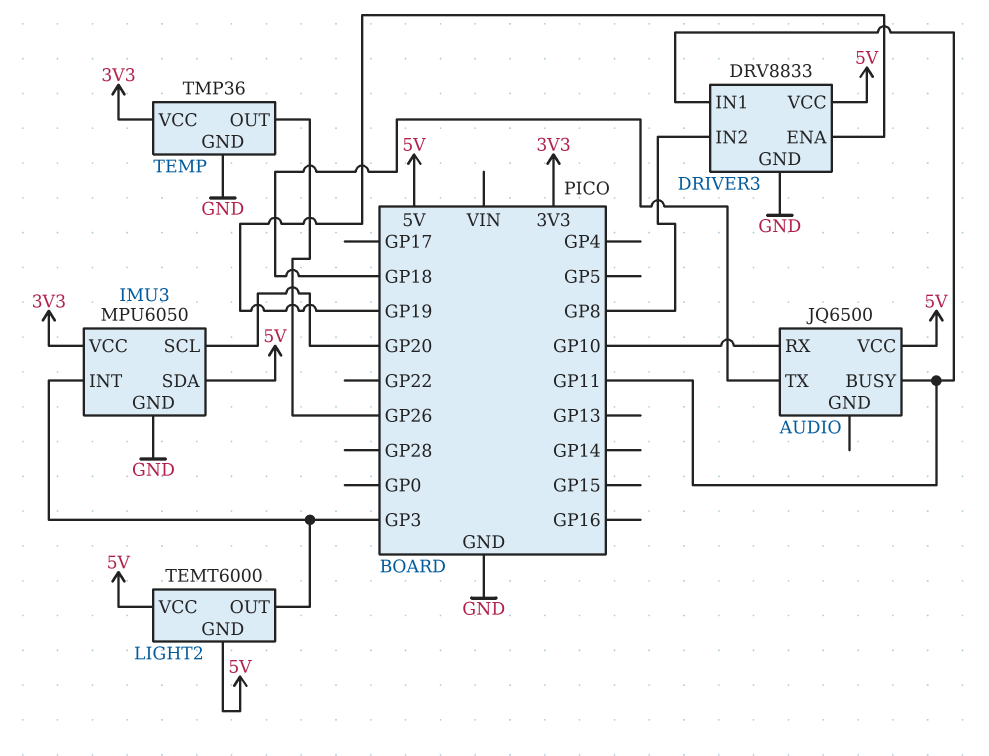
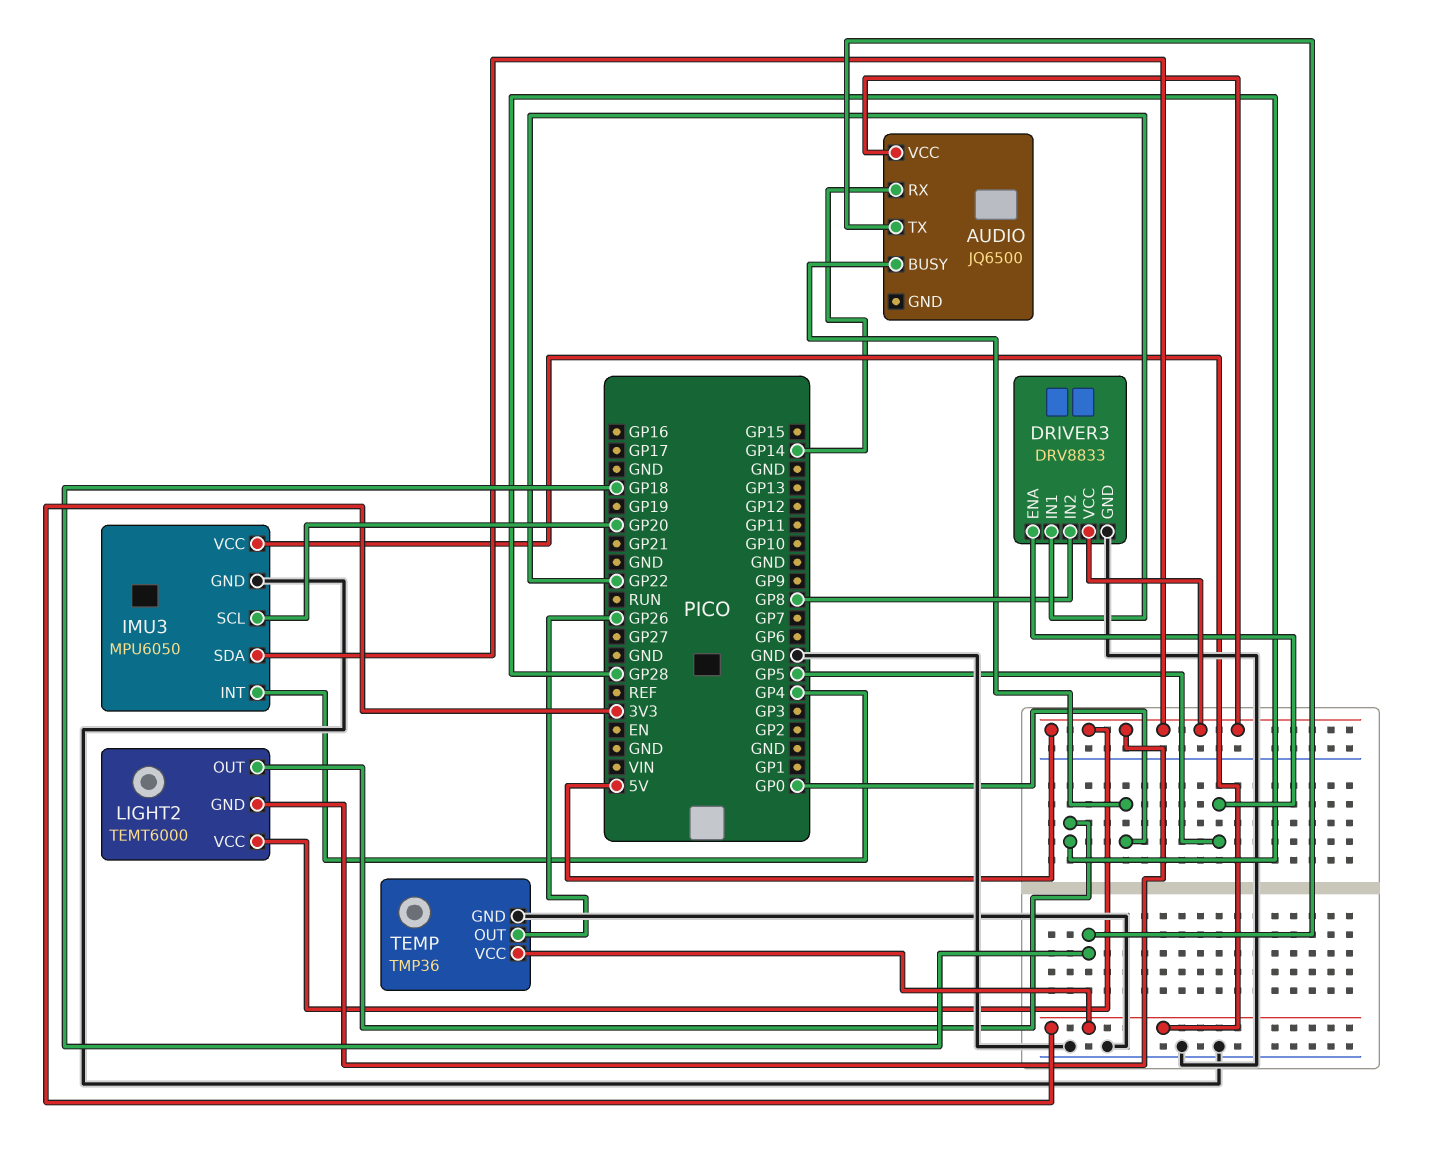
AUDIO pin BUSY: GP11 -> GP0
AUDIO pin RX: GP10 -> GP14
DRIVER3 pin ENA: GP19 -> GP5
DRIVER3 pin IN1: GP11 -> GP22
IMU3 pin INT: GP3 -> GP4
LIGHT2 pin OUT: GP3 -> GP28

